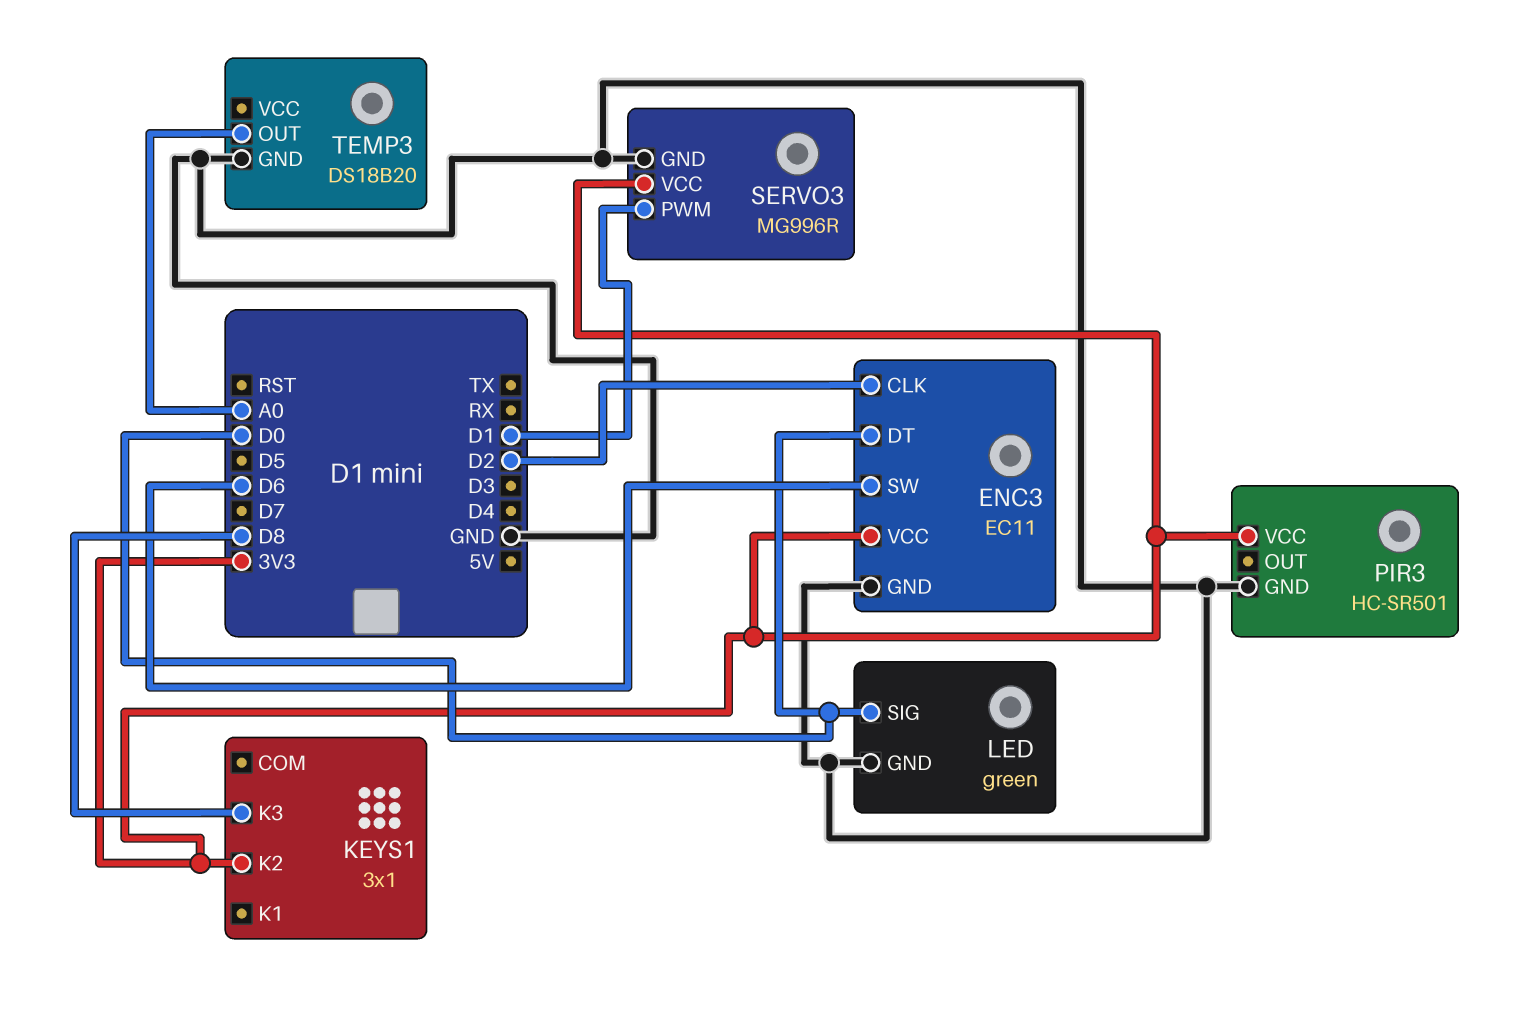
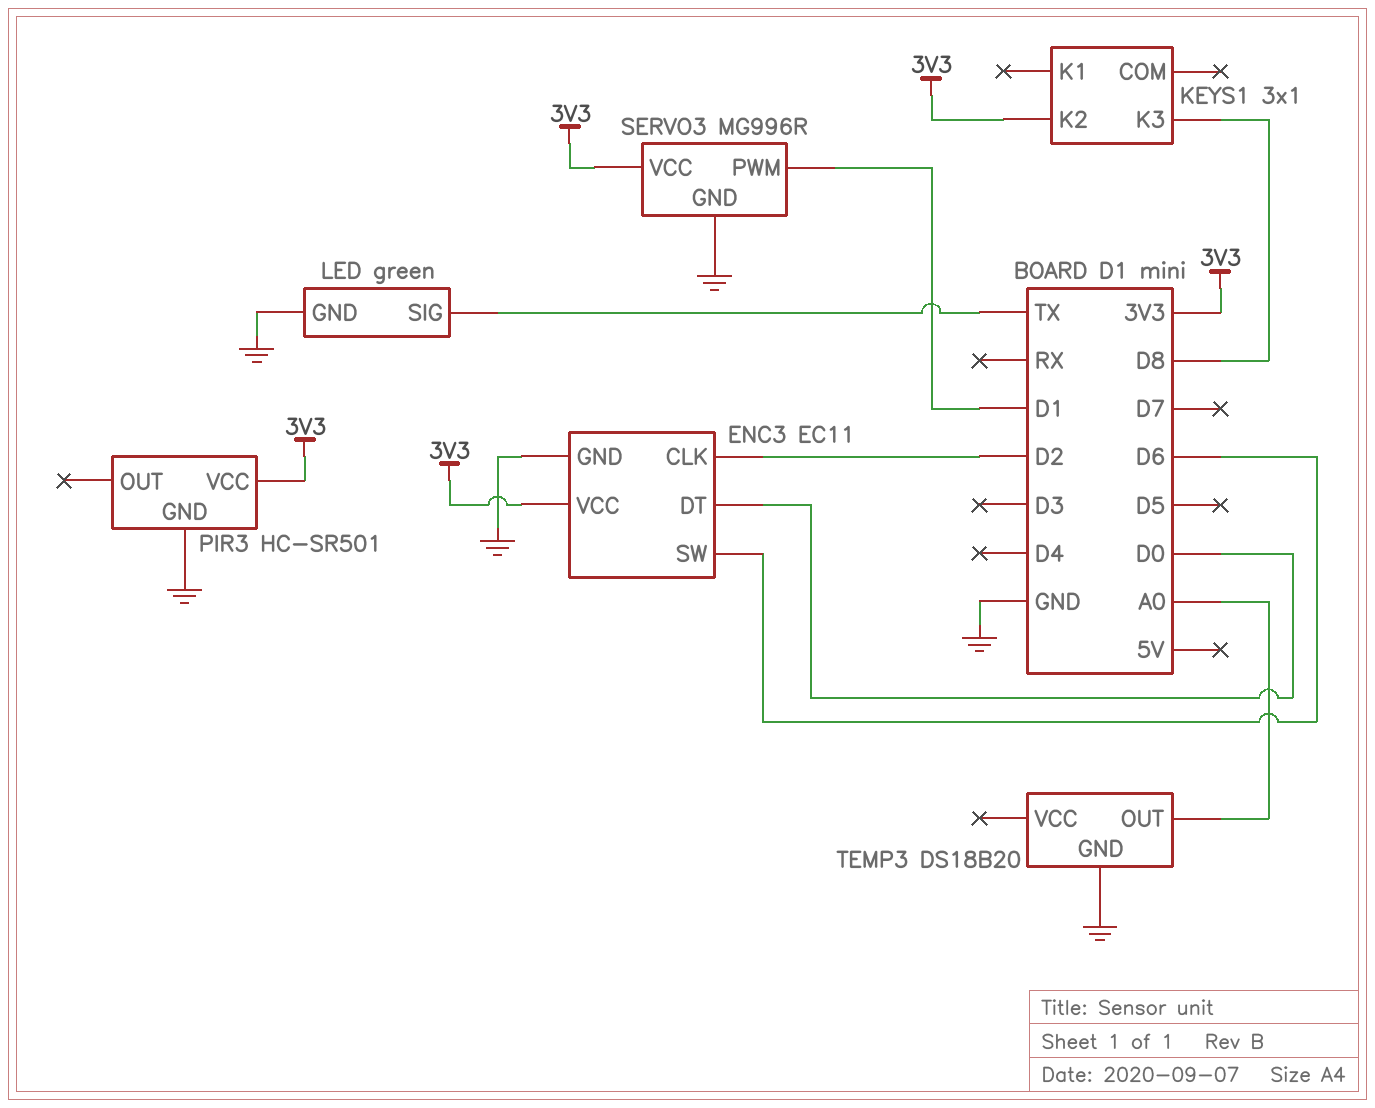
LED pin SIG: D0 -> TX

